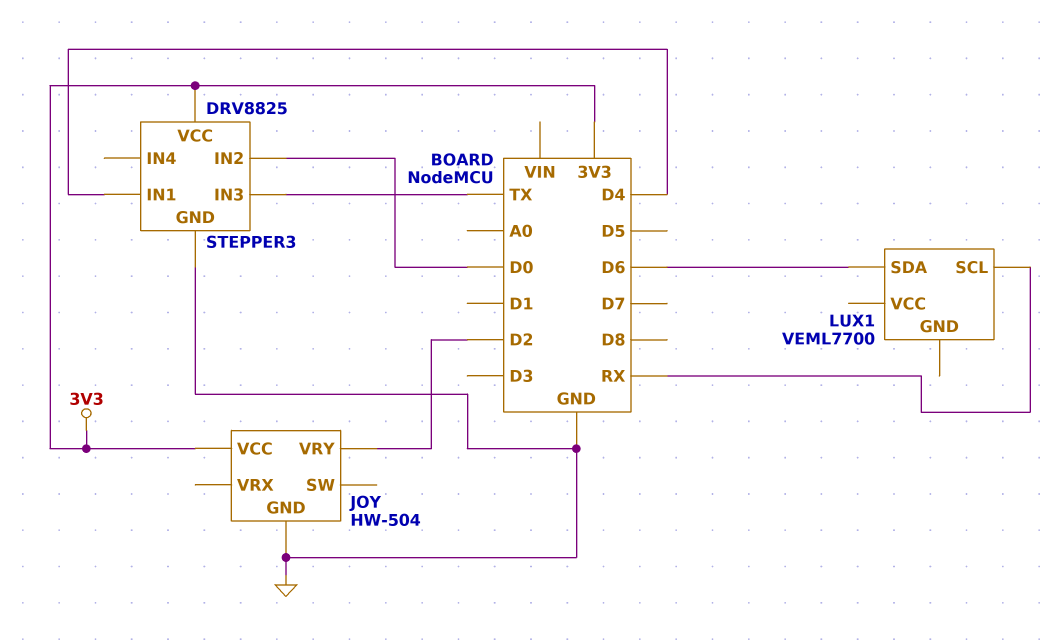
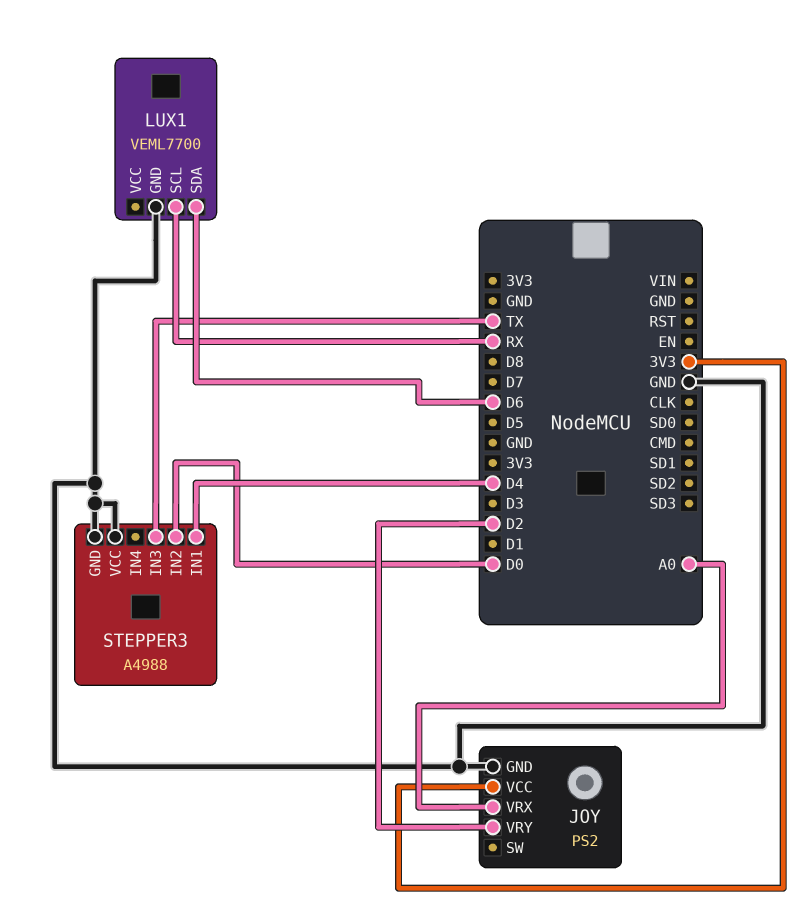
JOY: HW-504 -> PS2
JOY pin VRX: none -> A0
LUX1 pin GND: none -> GND
STEPPER3: DRV8825 -> A4988
STEPPER3 pin VCC: 3V3 -> GND

